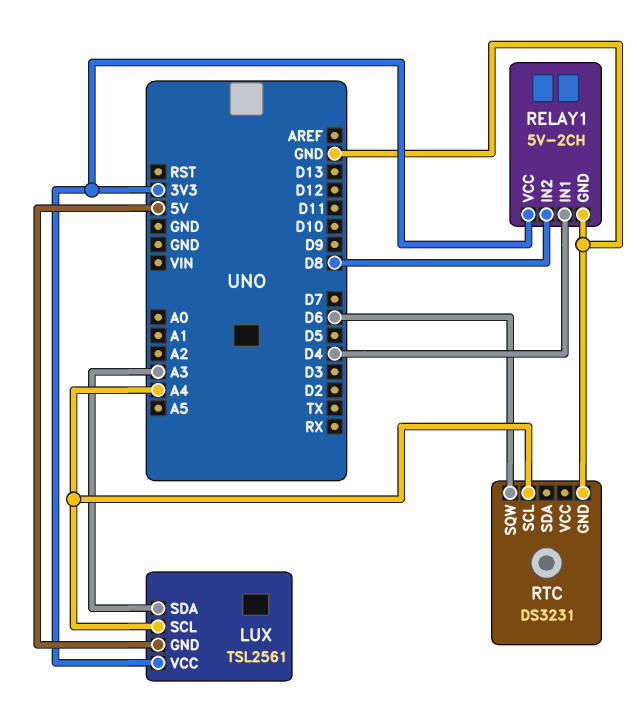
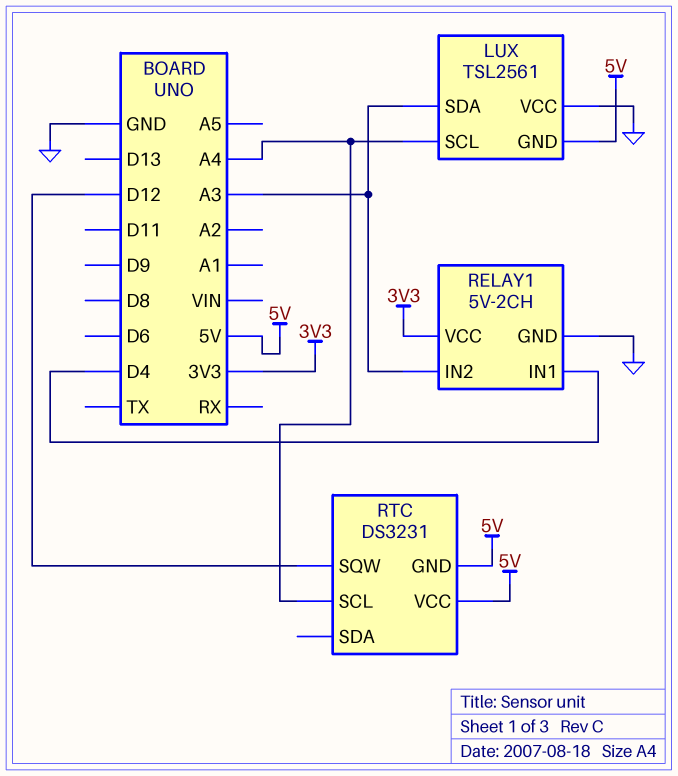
LUX pin VCC: 3V3 -> GND
RELAY1 pin IN2: D8 -> A3
RTC pin GND: GND -> 5V
RTC pin SQW: D6 -> D12
RTC pin VCC: none -> 5V

